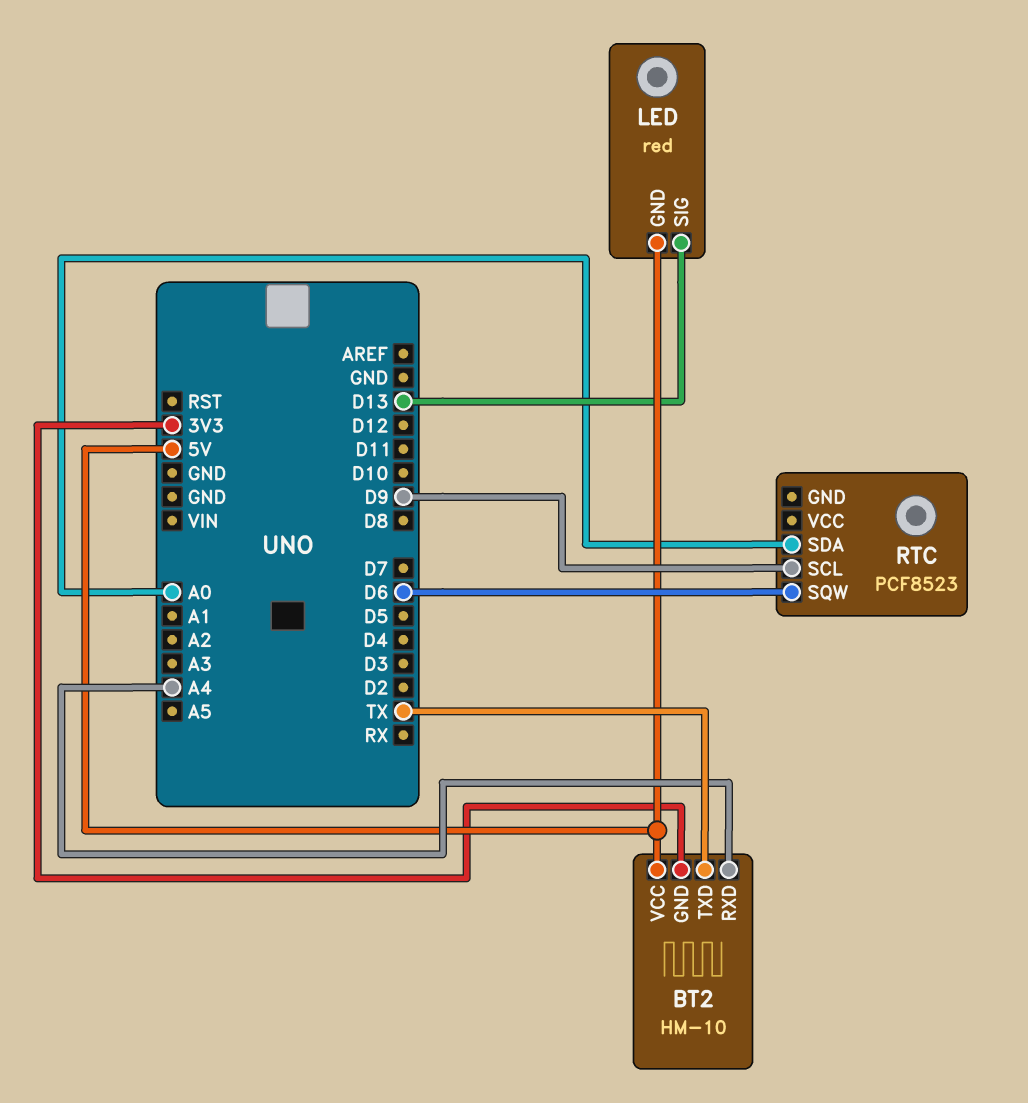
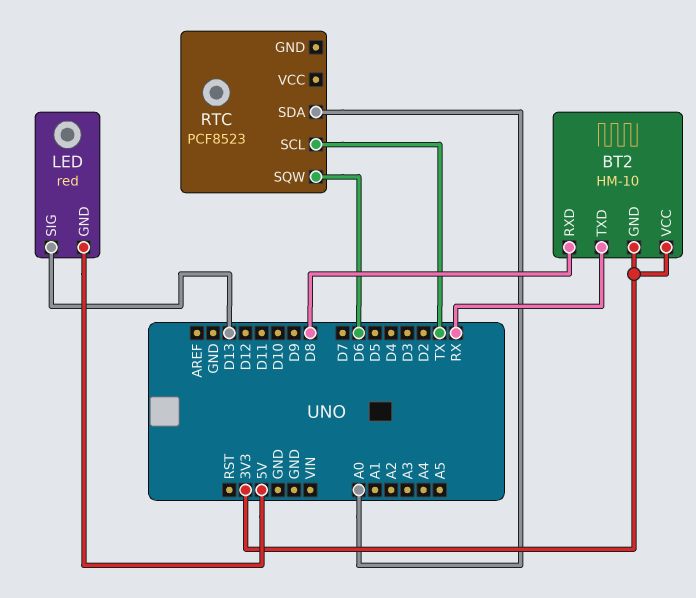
BT2 pin RXD: A4 -> D8
BT2 pin TXD: TX -> RX
BT2 pin VCC: 5V -> 3V3
RTC pin SCL: D9 -> TX

